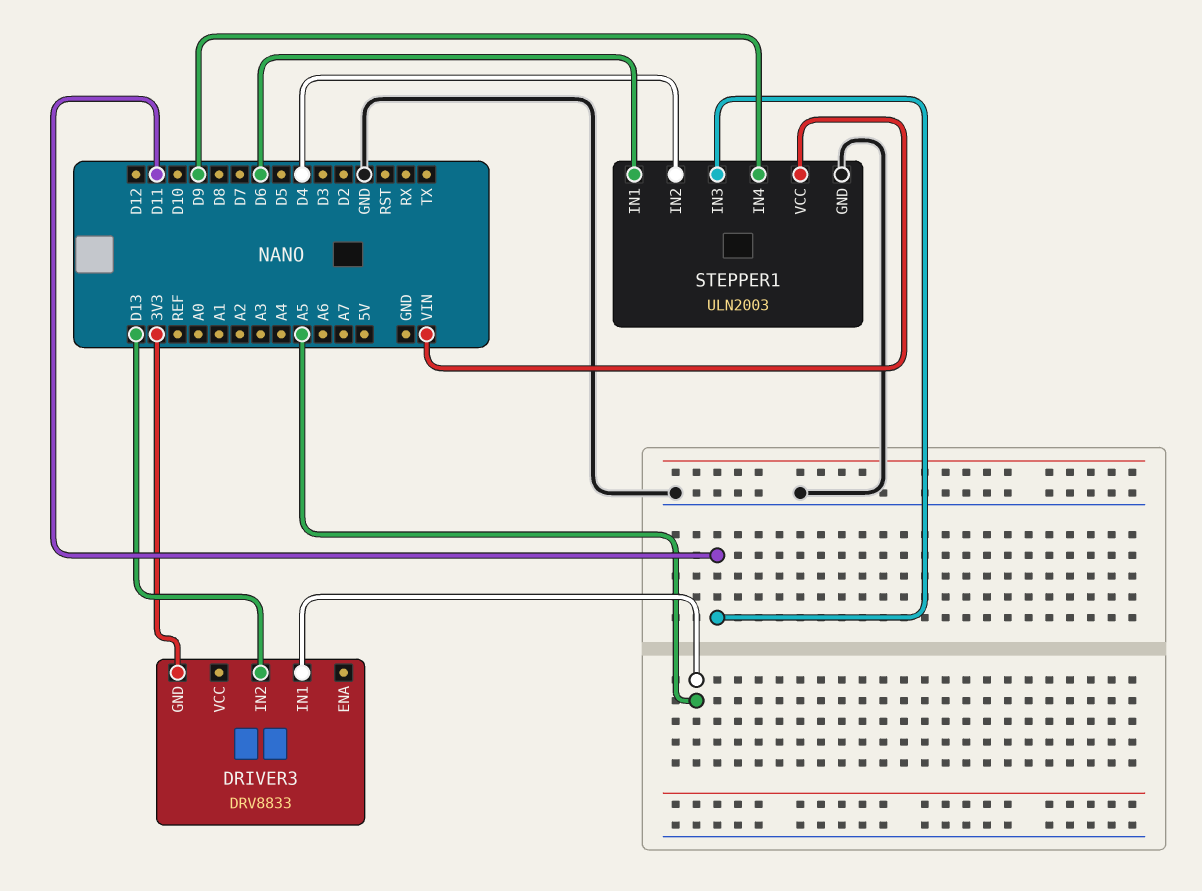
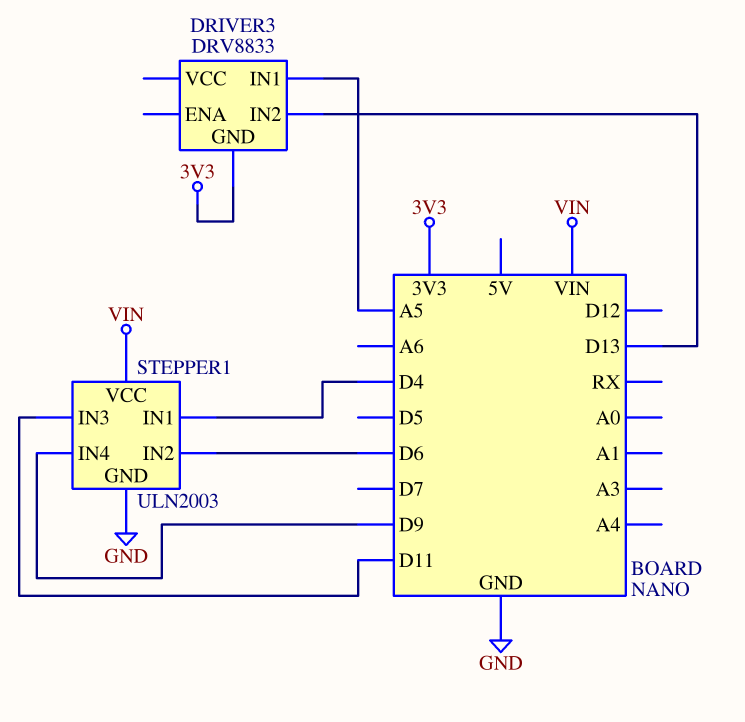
STEPPER1 pin IN1: D6 -> D4
STEPPER1 pin IN2: D4 -> D6

